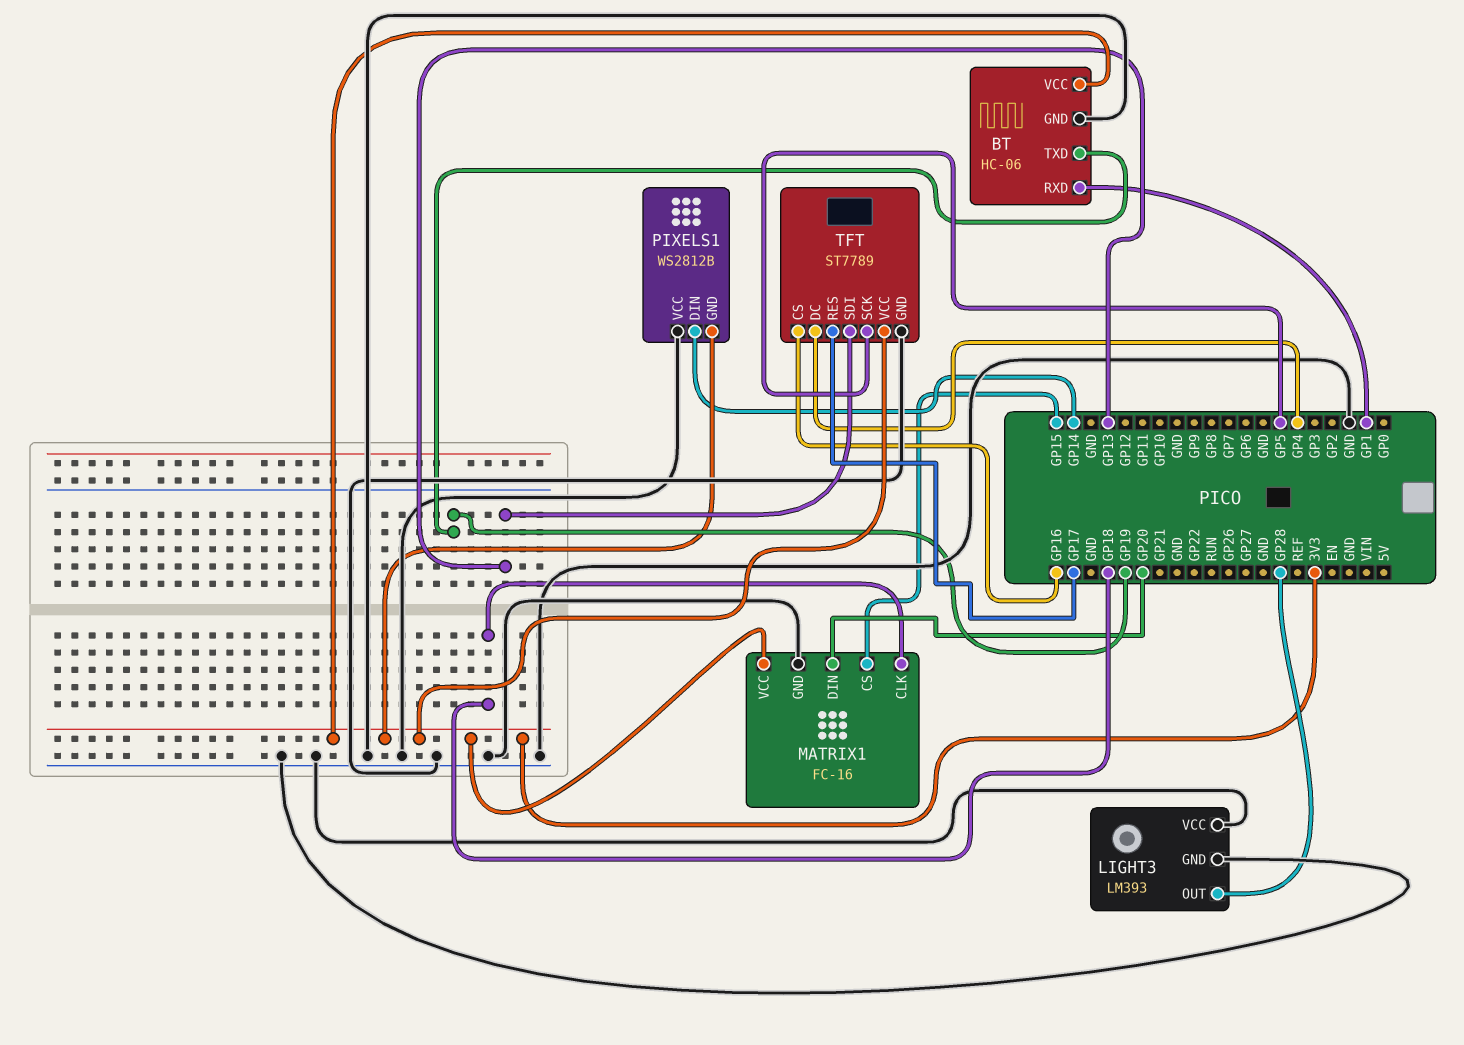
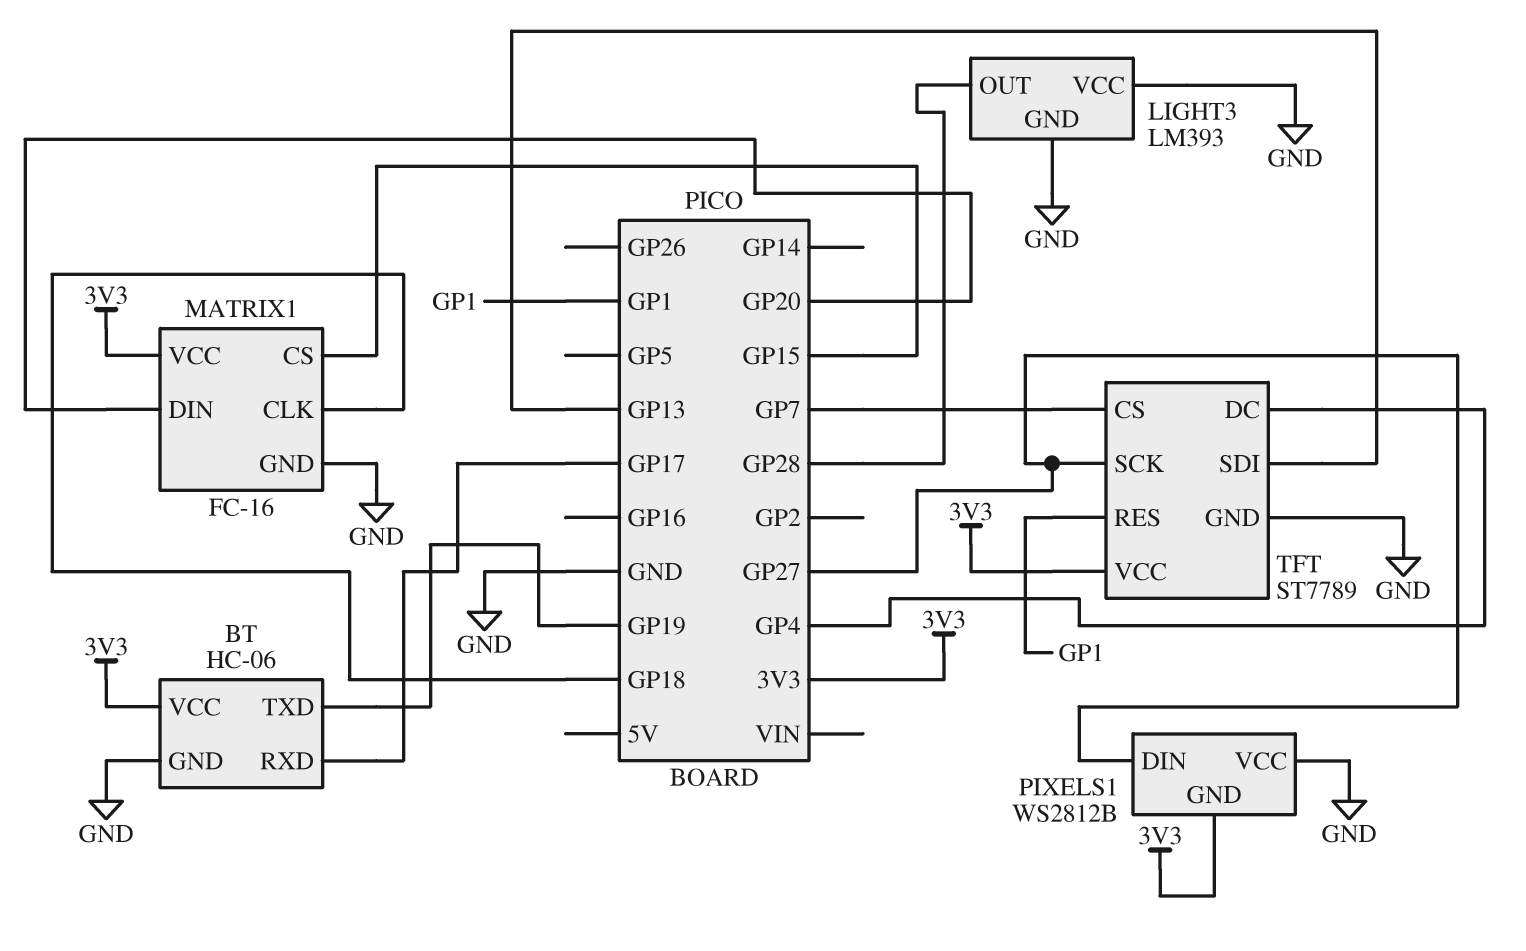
BT pin RXD: GP1 -> GP17
PIXELS1 pin DIN: GP14 -> GP27
TFT pin CS: GP16 -> GP7
TFT pin RES: GP17 -> GP1
TFT pin SCK: GP5 -> GP27

